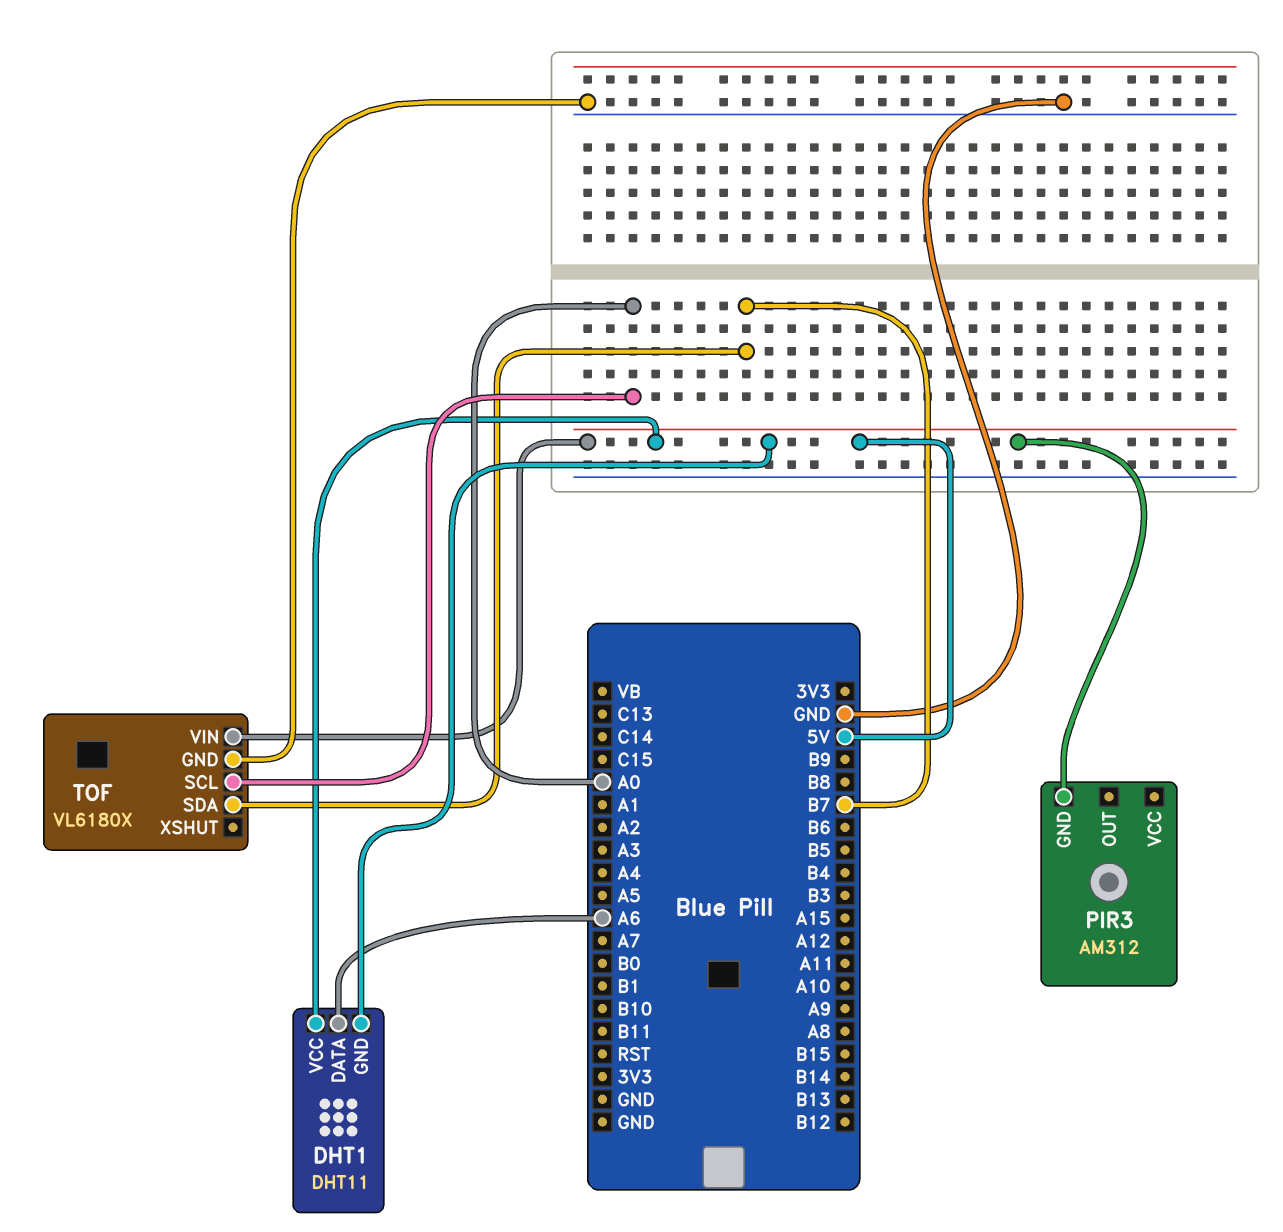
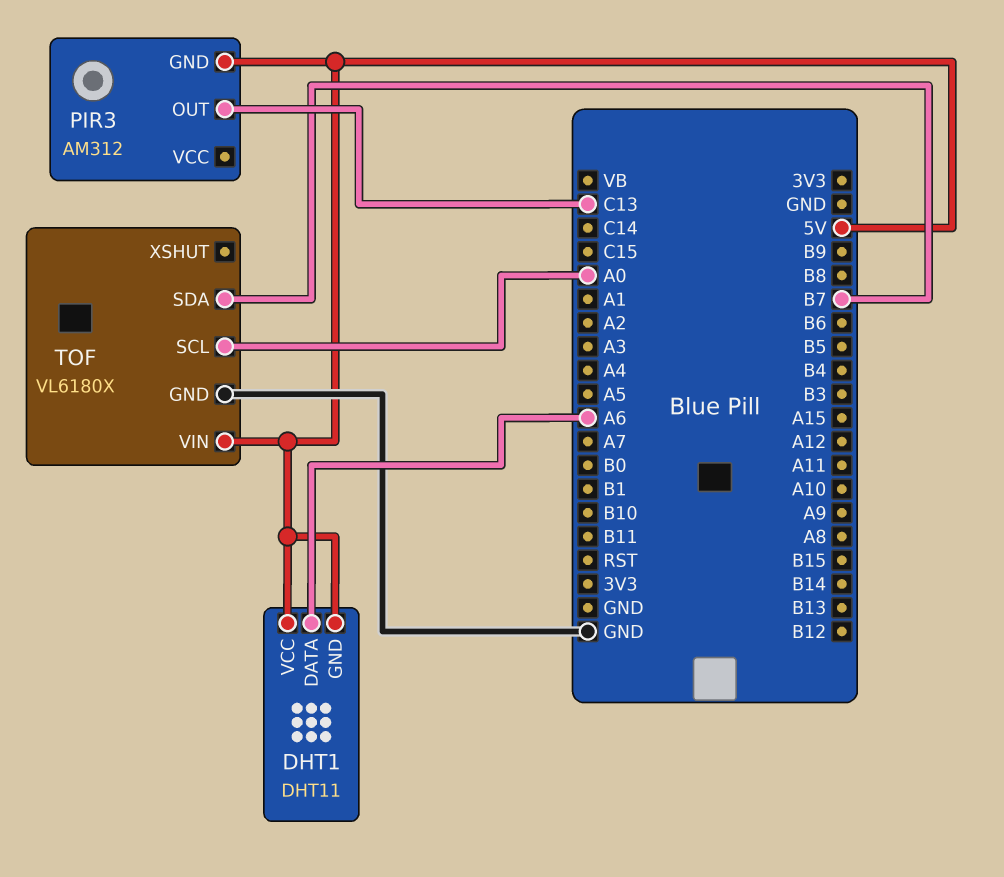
PIR3 pin OUT: none -> C13

